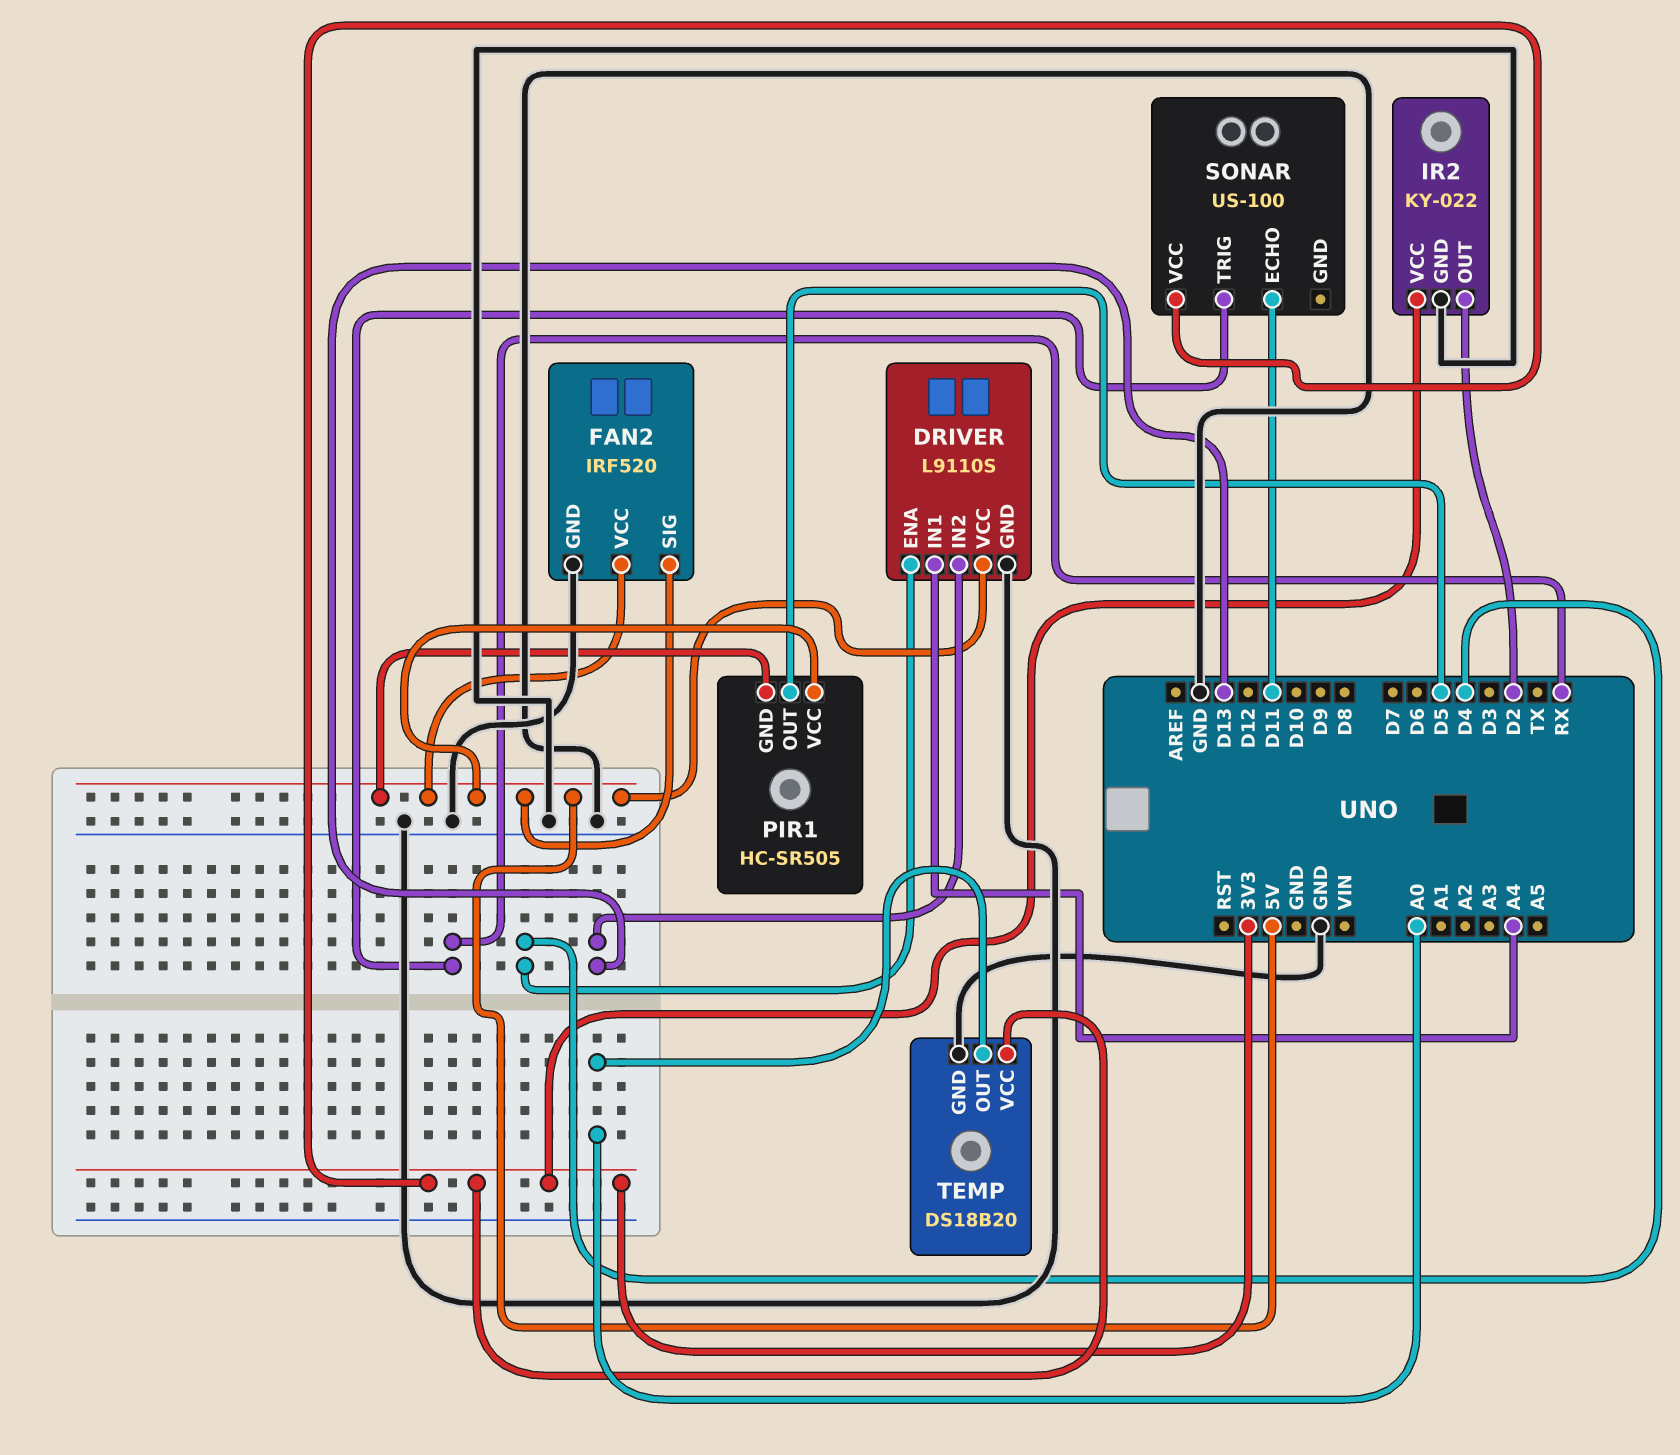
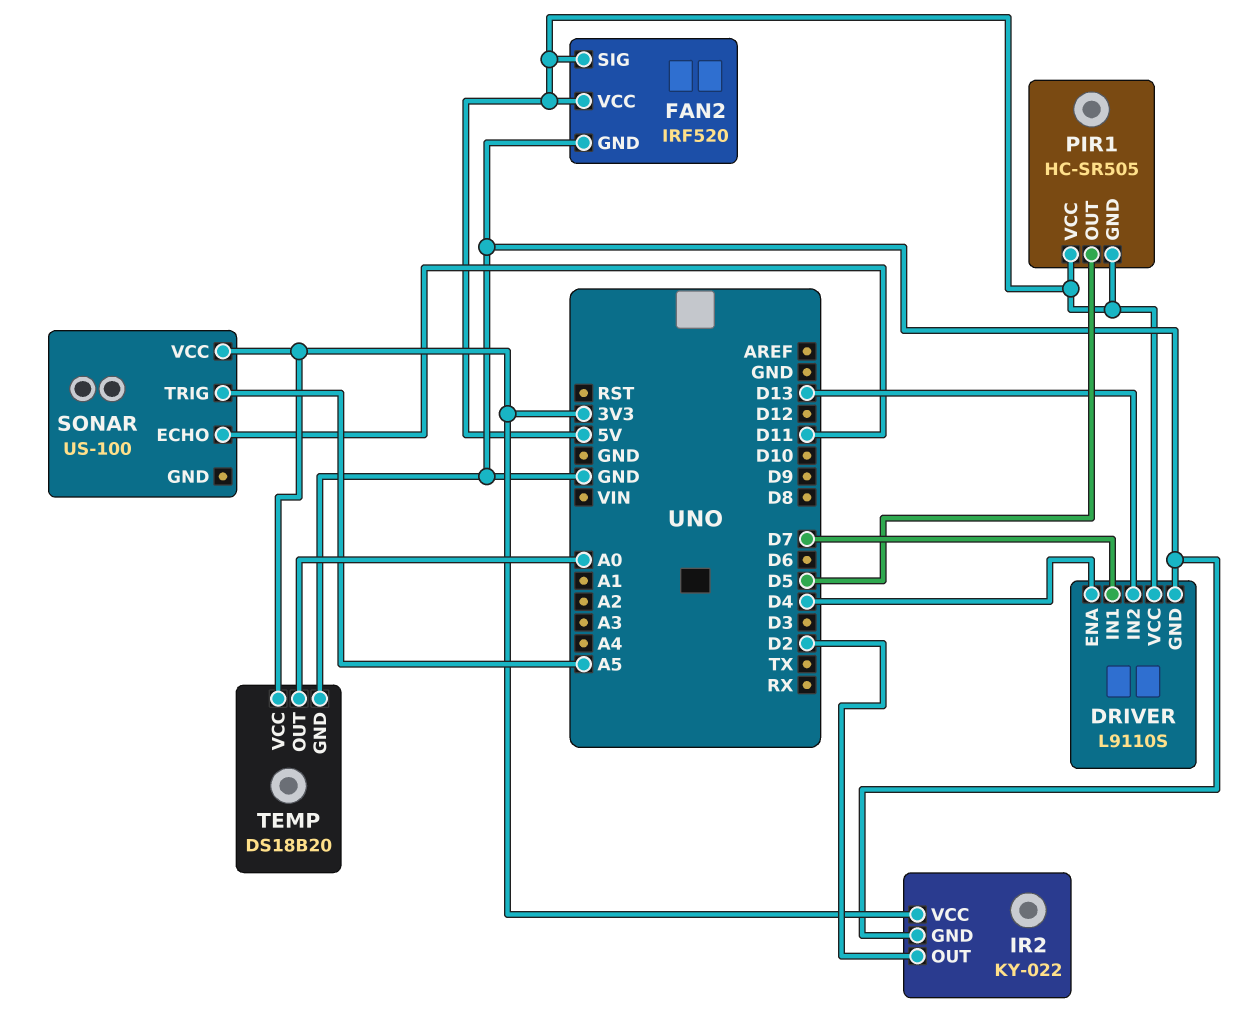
DRIVER pin IN1: A4 -> D7
SONAR pin TRIG: RX -> A5

